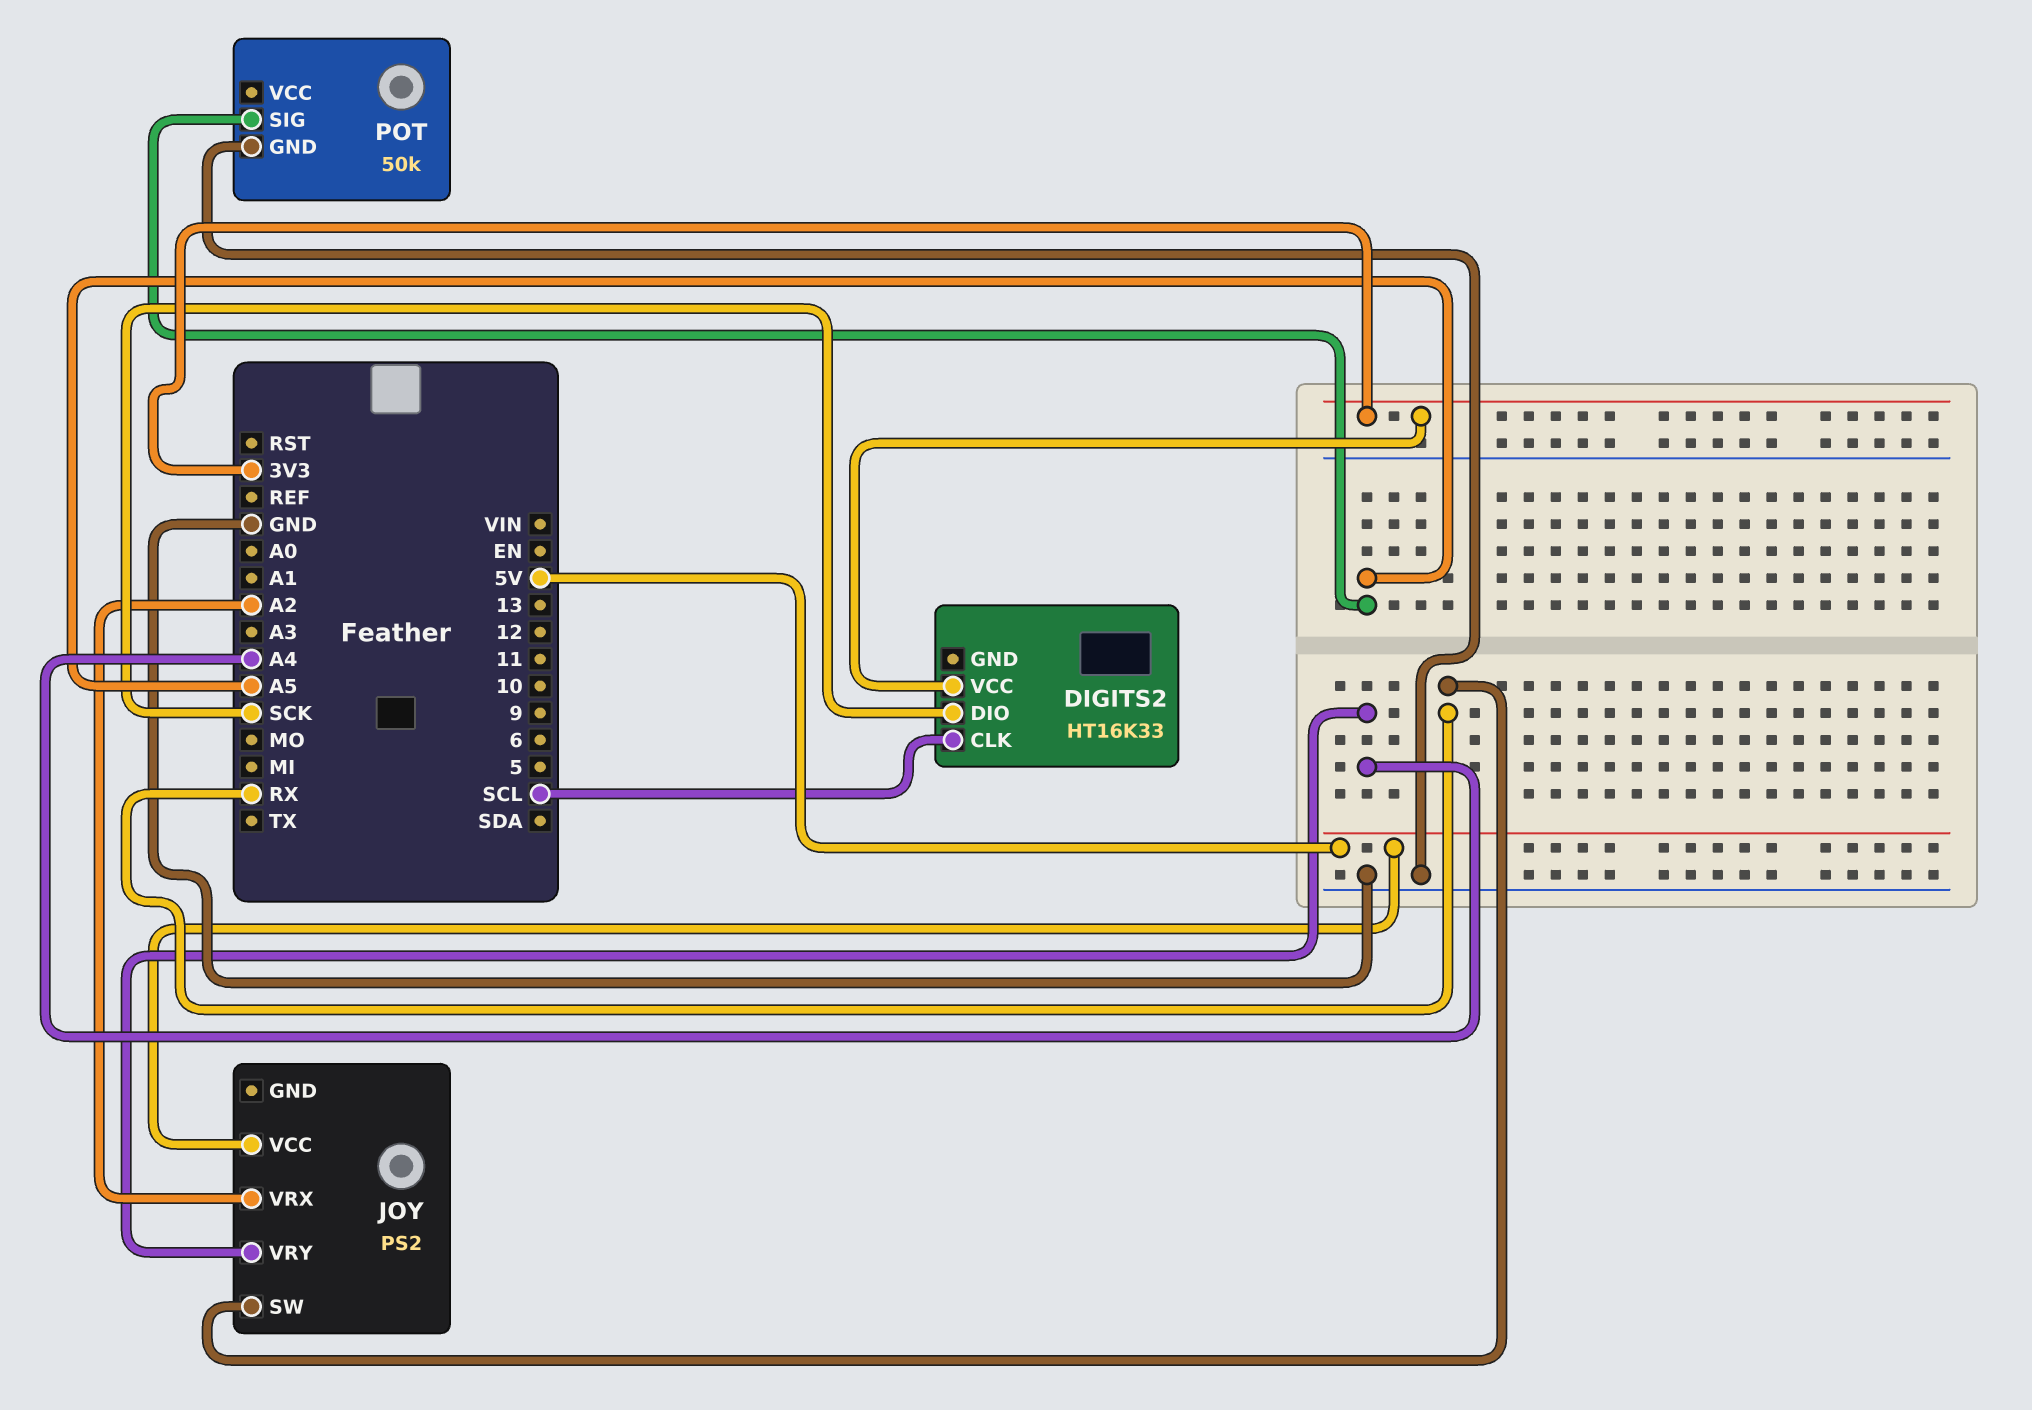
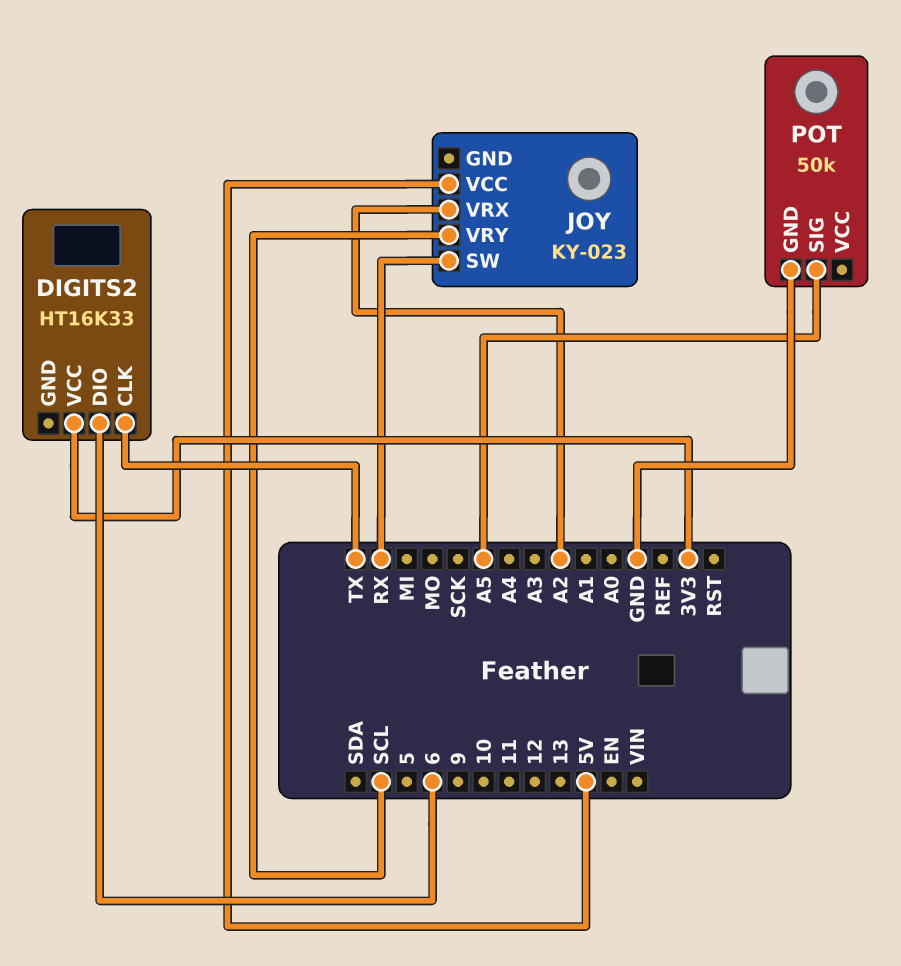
DIGITS2 pin CLK: SCL -> TX
DIGITS2 pin DIO: SCK -> 6
JOY: PS2 -> KY-023
JOY pin VRY: A4 -> SCL

